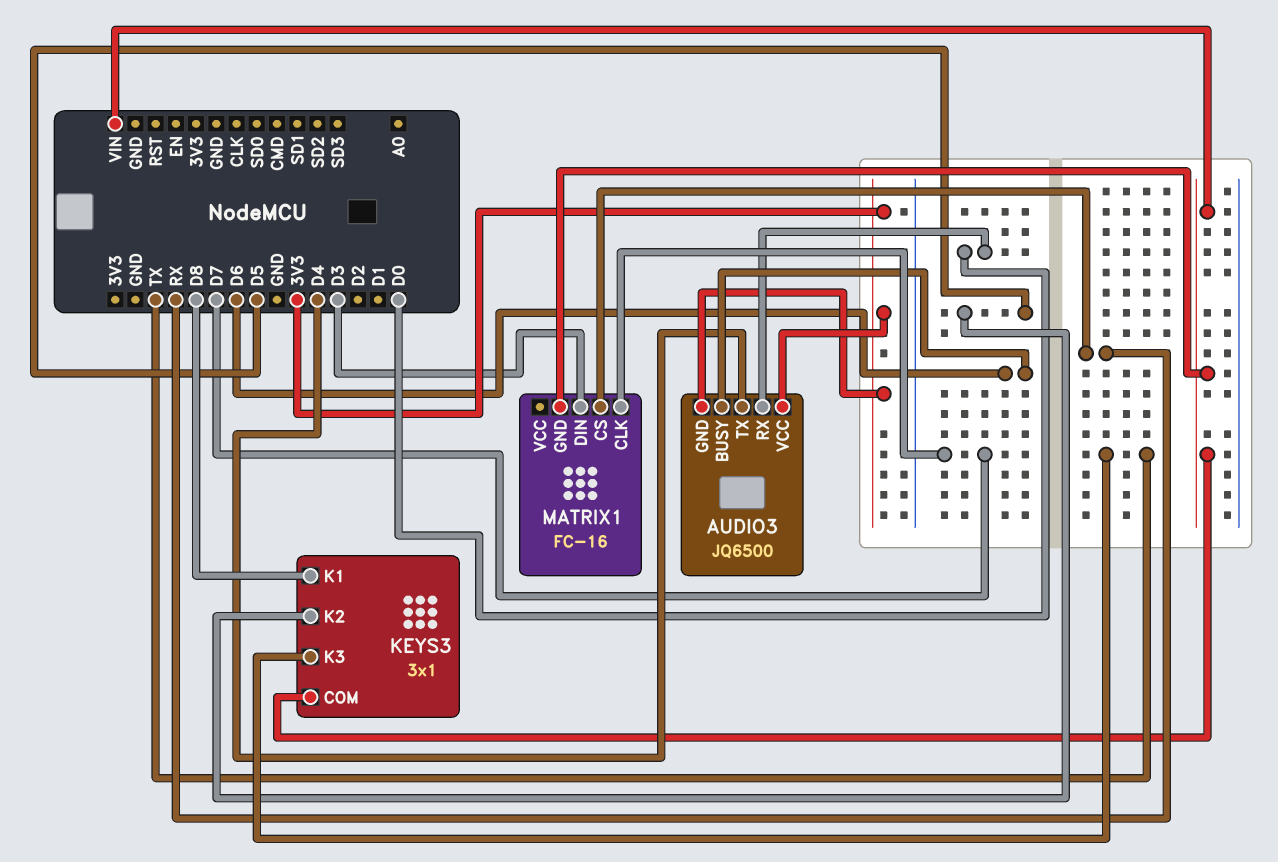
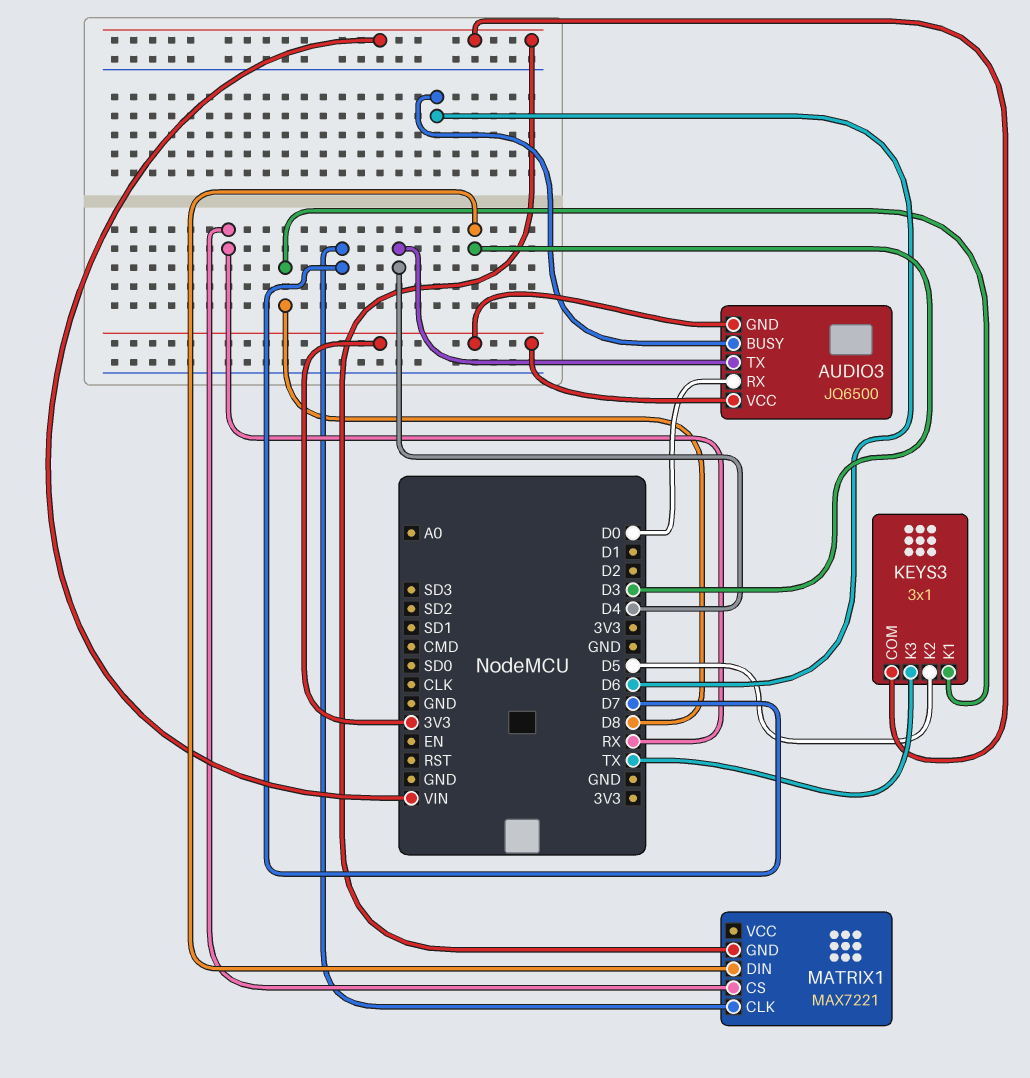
MATRIX1: FC-16 -> MAX7221

